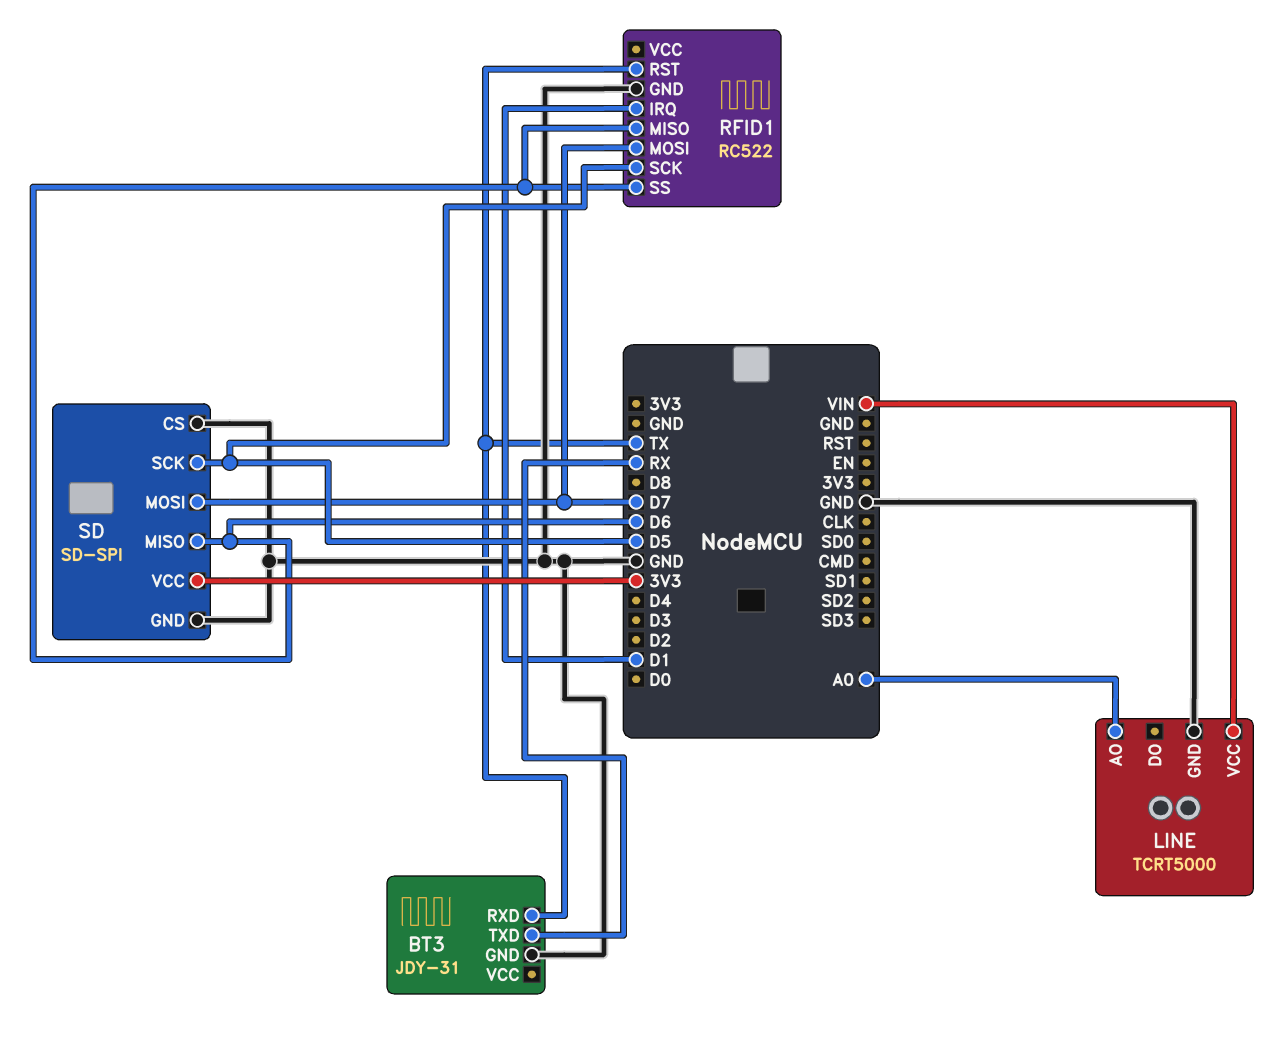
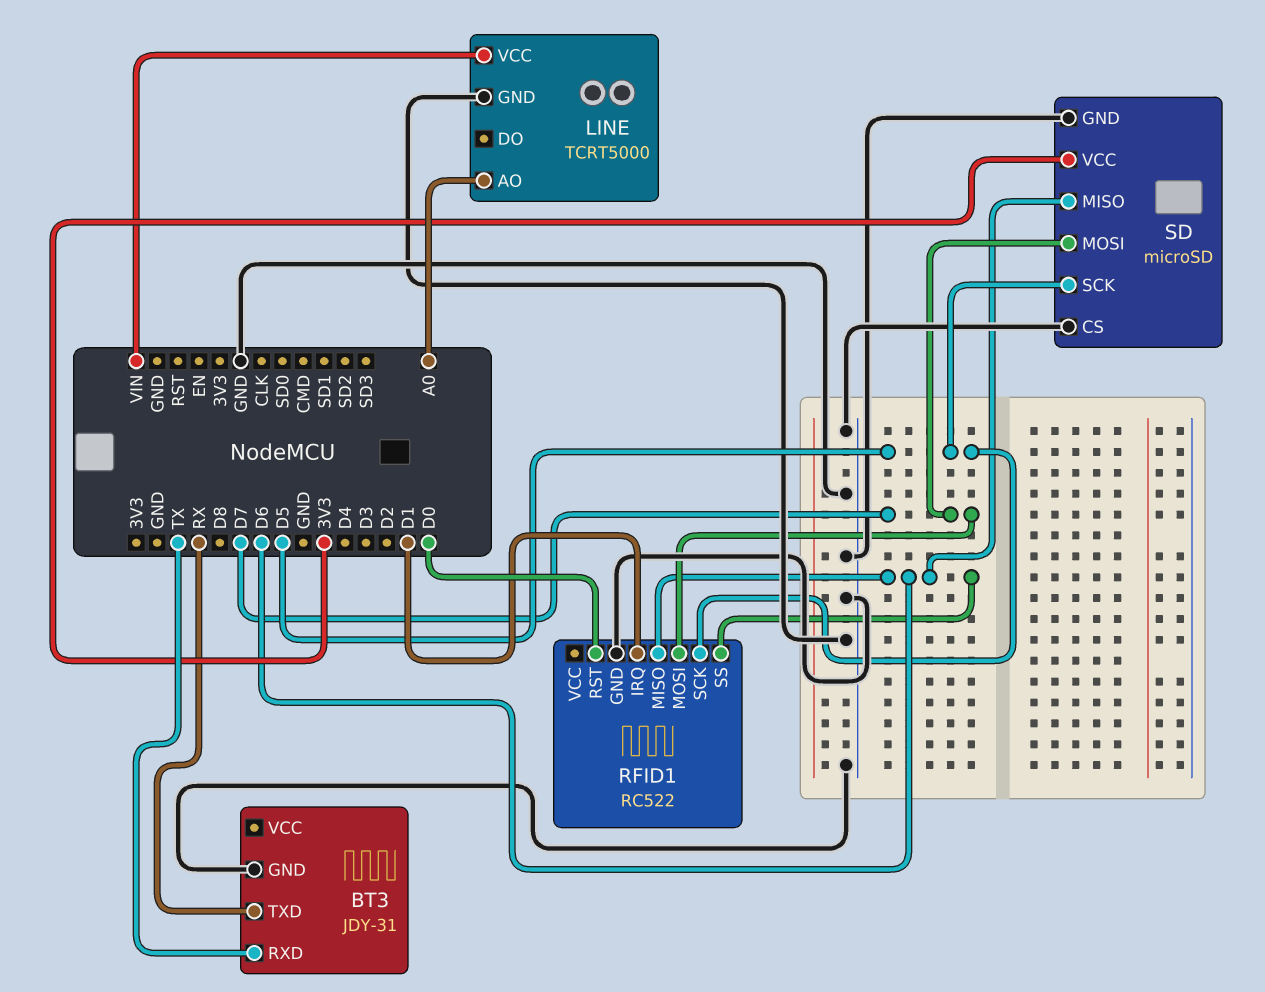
RFID1 pin RST: TX -> D0
SD: SD-SPI -> microSD

